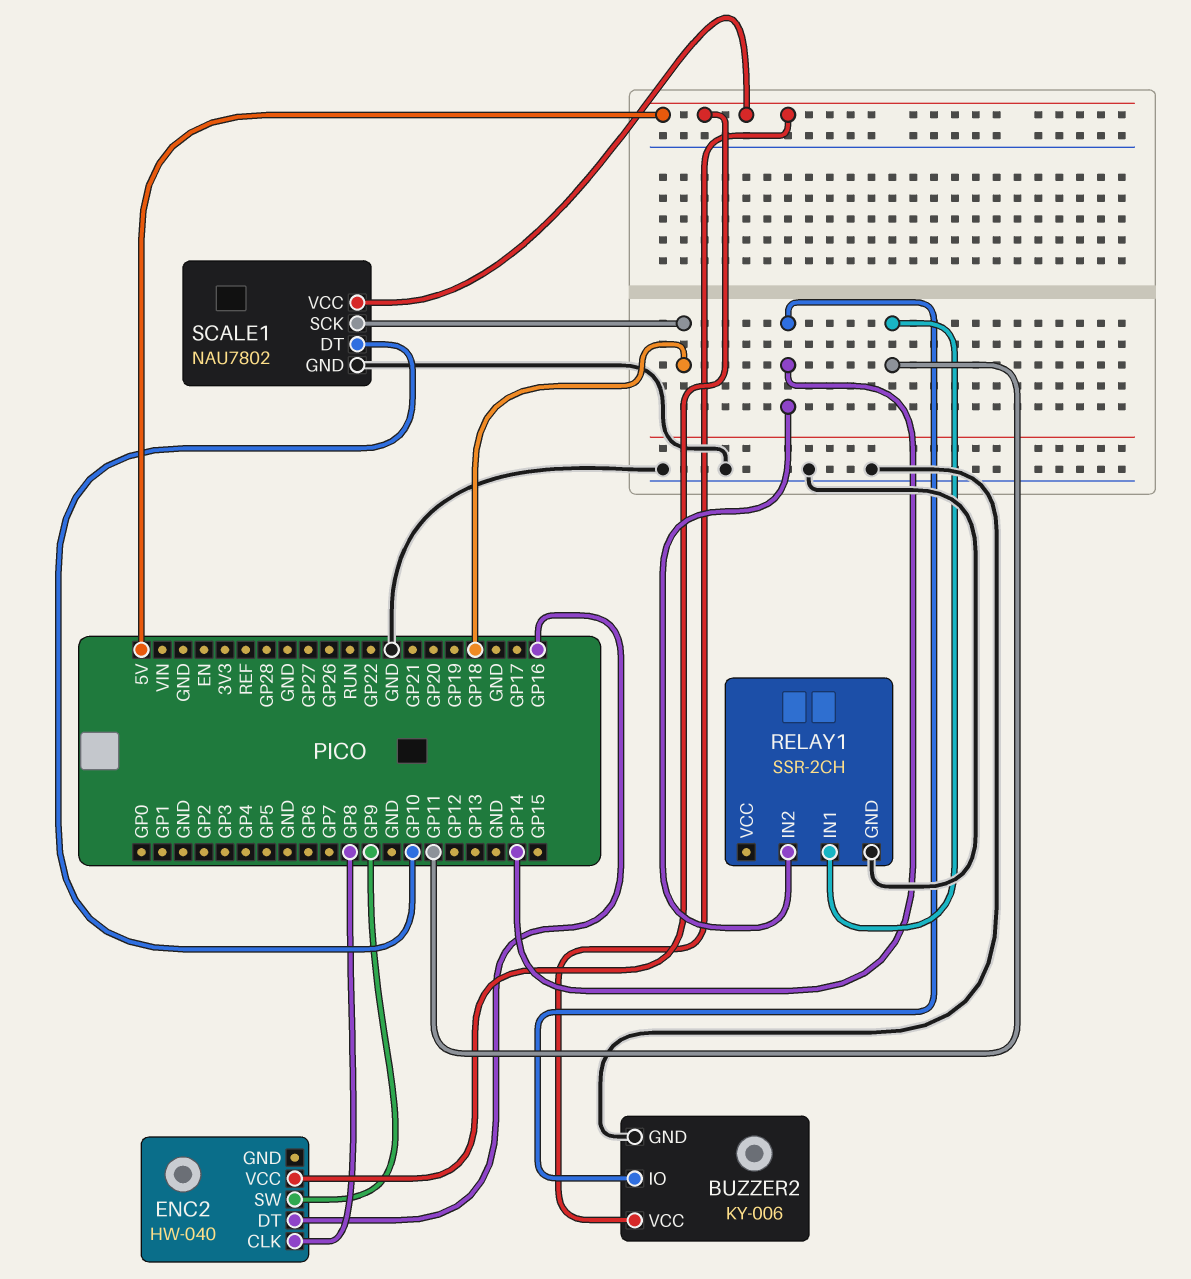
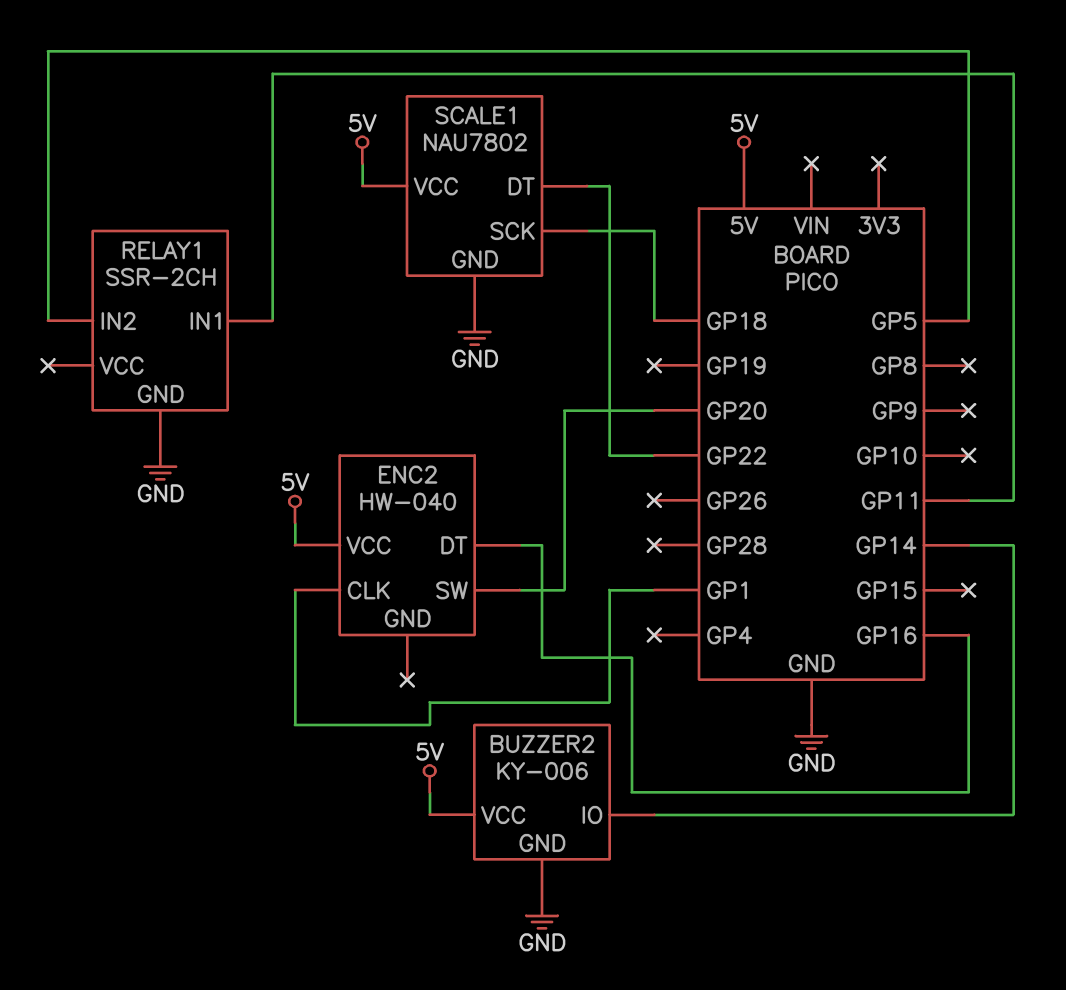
ENC2 pin CLK: GP8 -> GP1
ENC2 pin SW: GP9 -> GP20
RELAY1 pin IN2: GP14 -> GP5
SCALE1 pin DT: GP10 -> GP22

